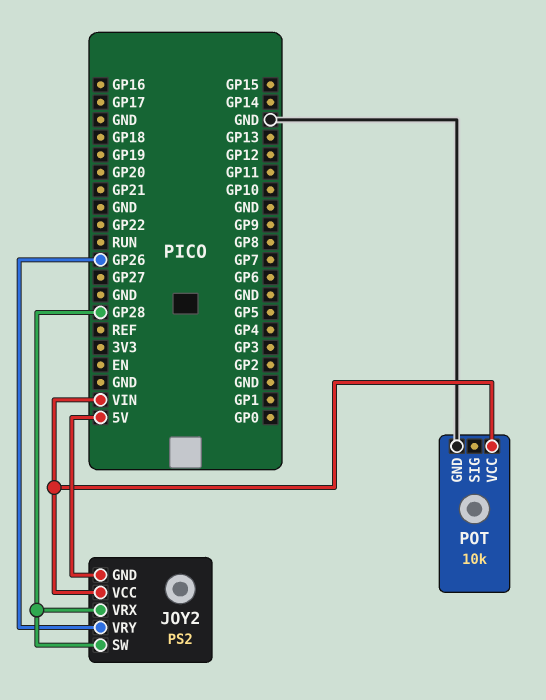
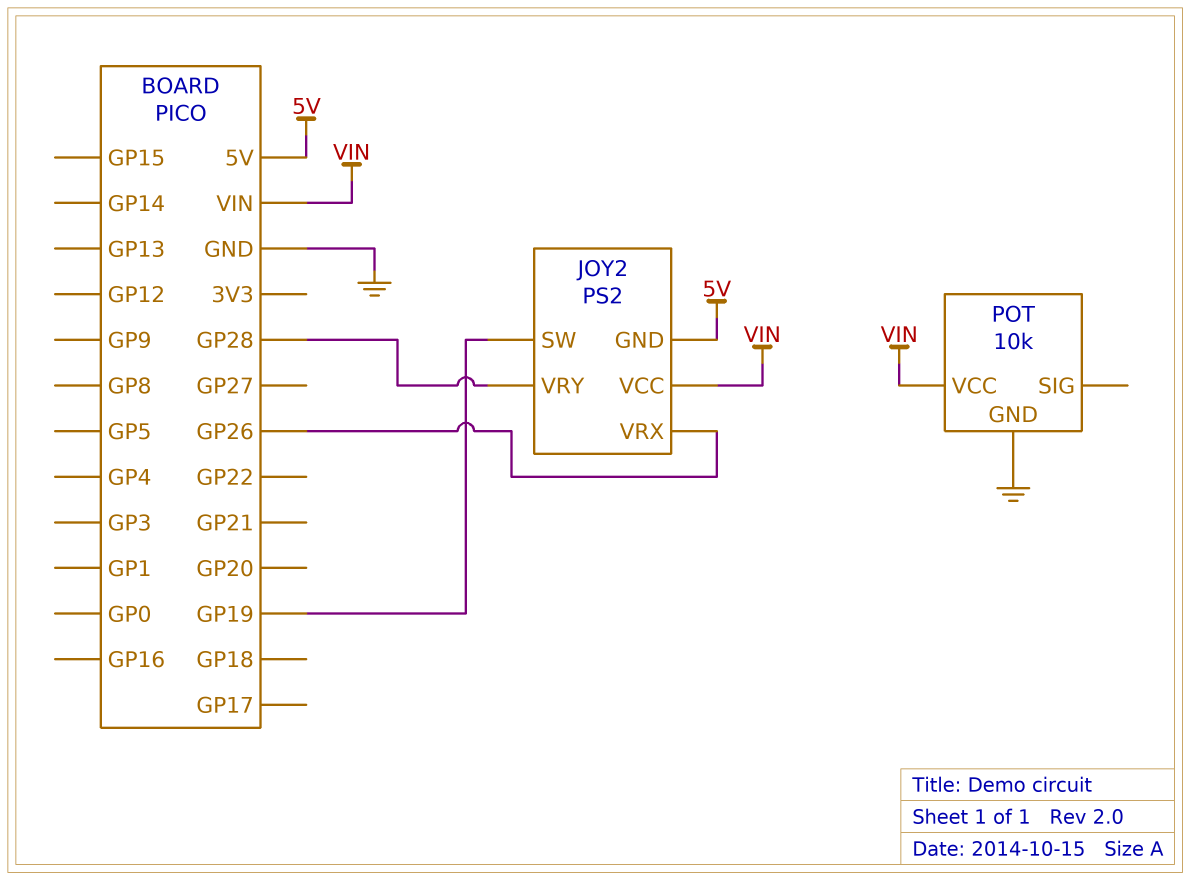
JOY2 pin SW: GP28 -> GP19
JOY2 pin VRX: GP28 -> GP26
JOY2 pin VRY: GP26 -> GP28

